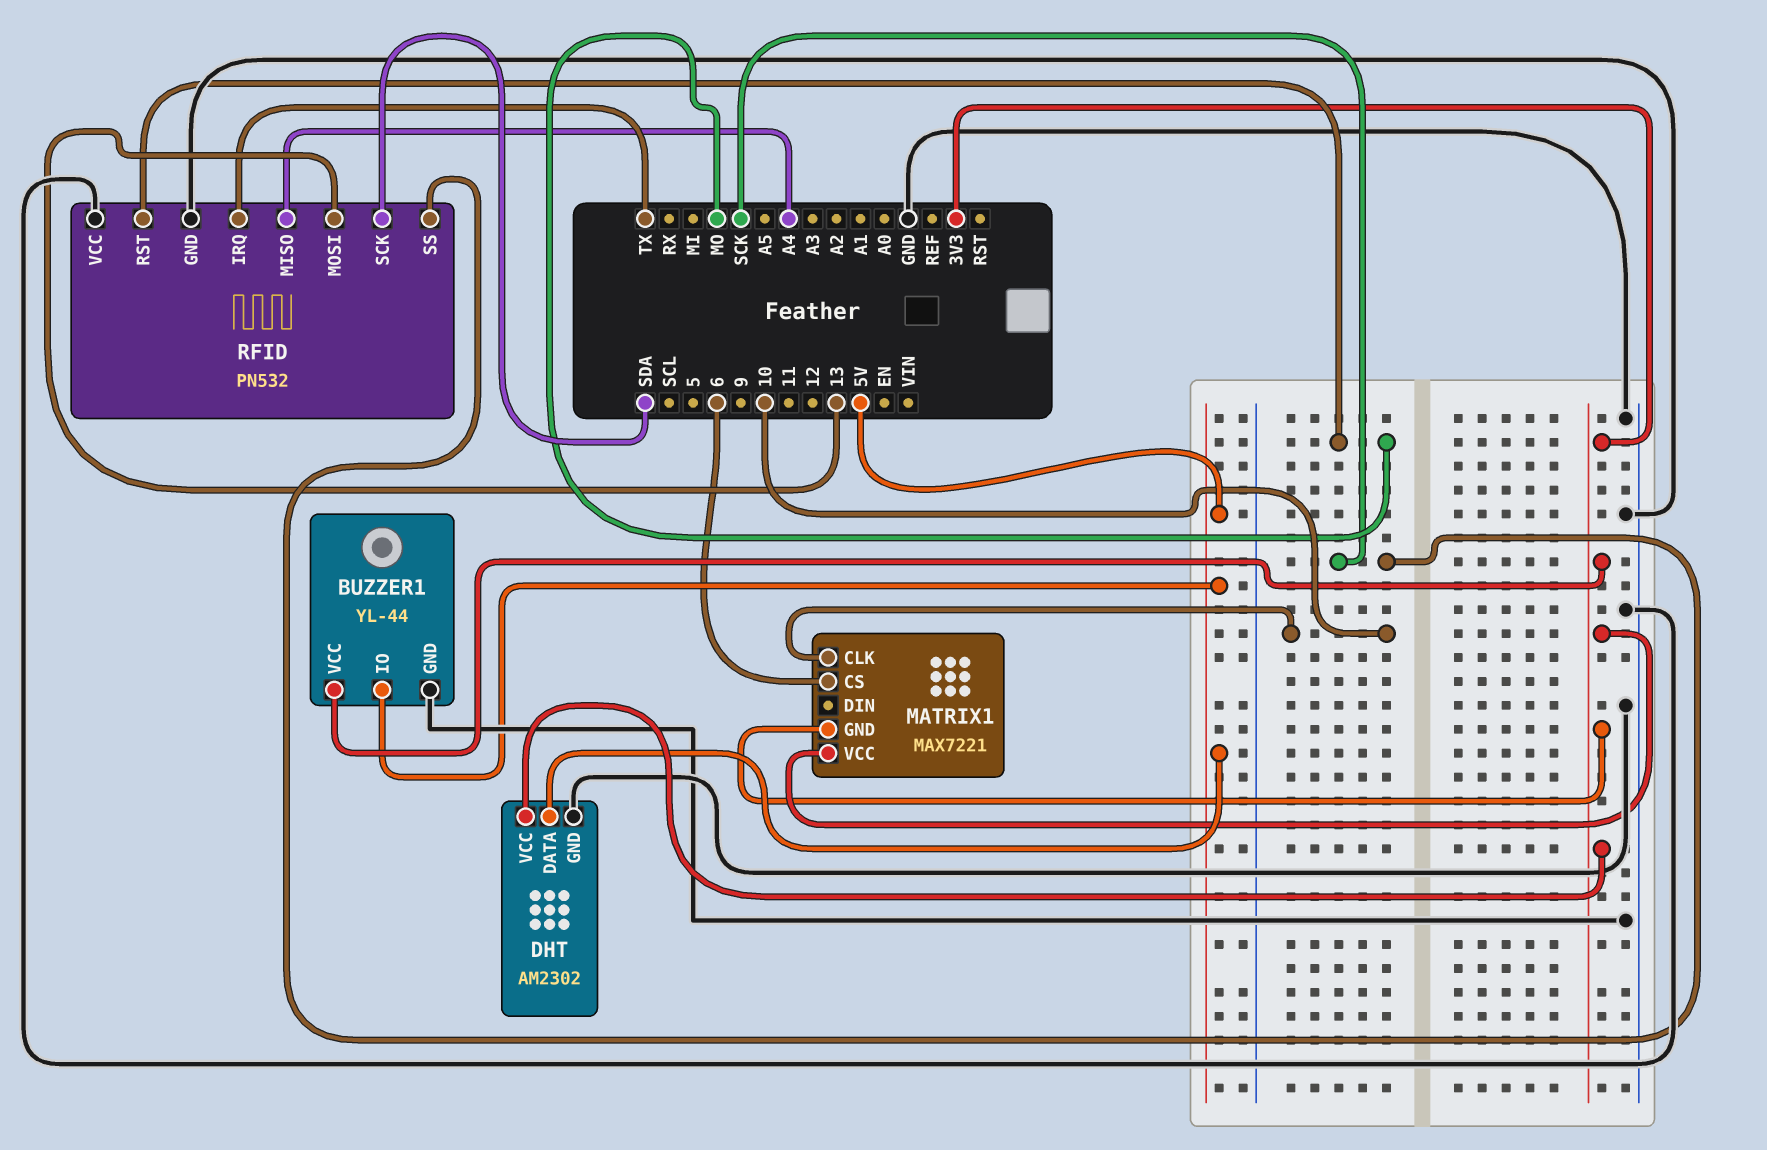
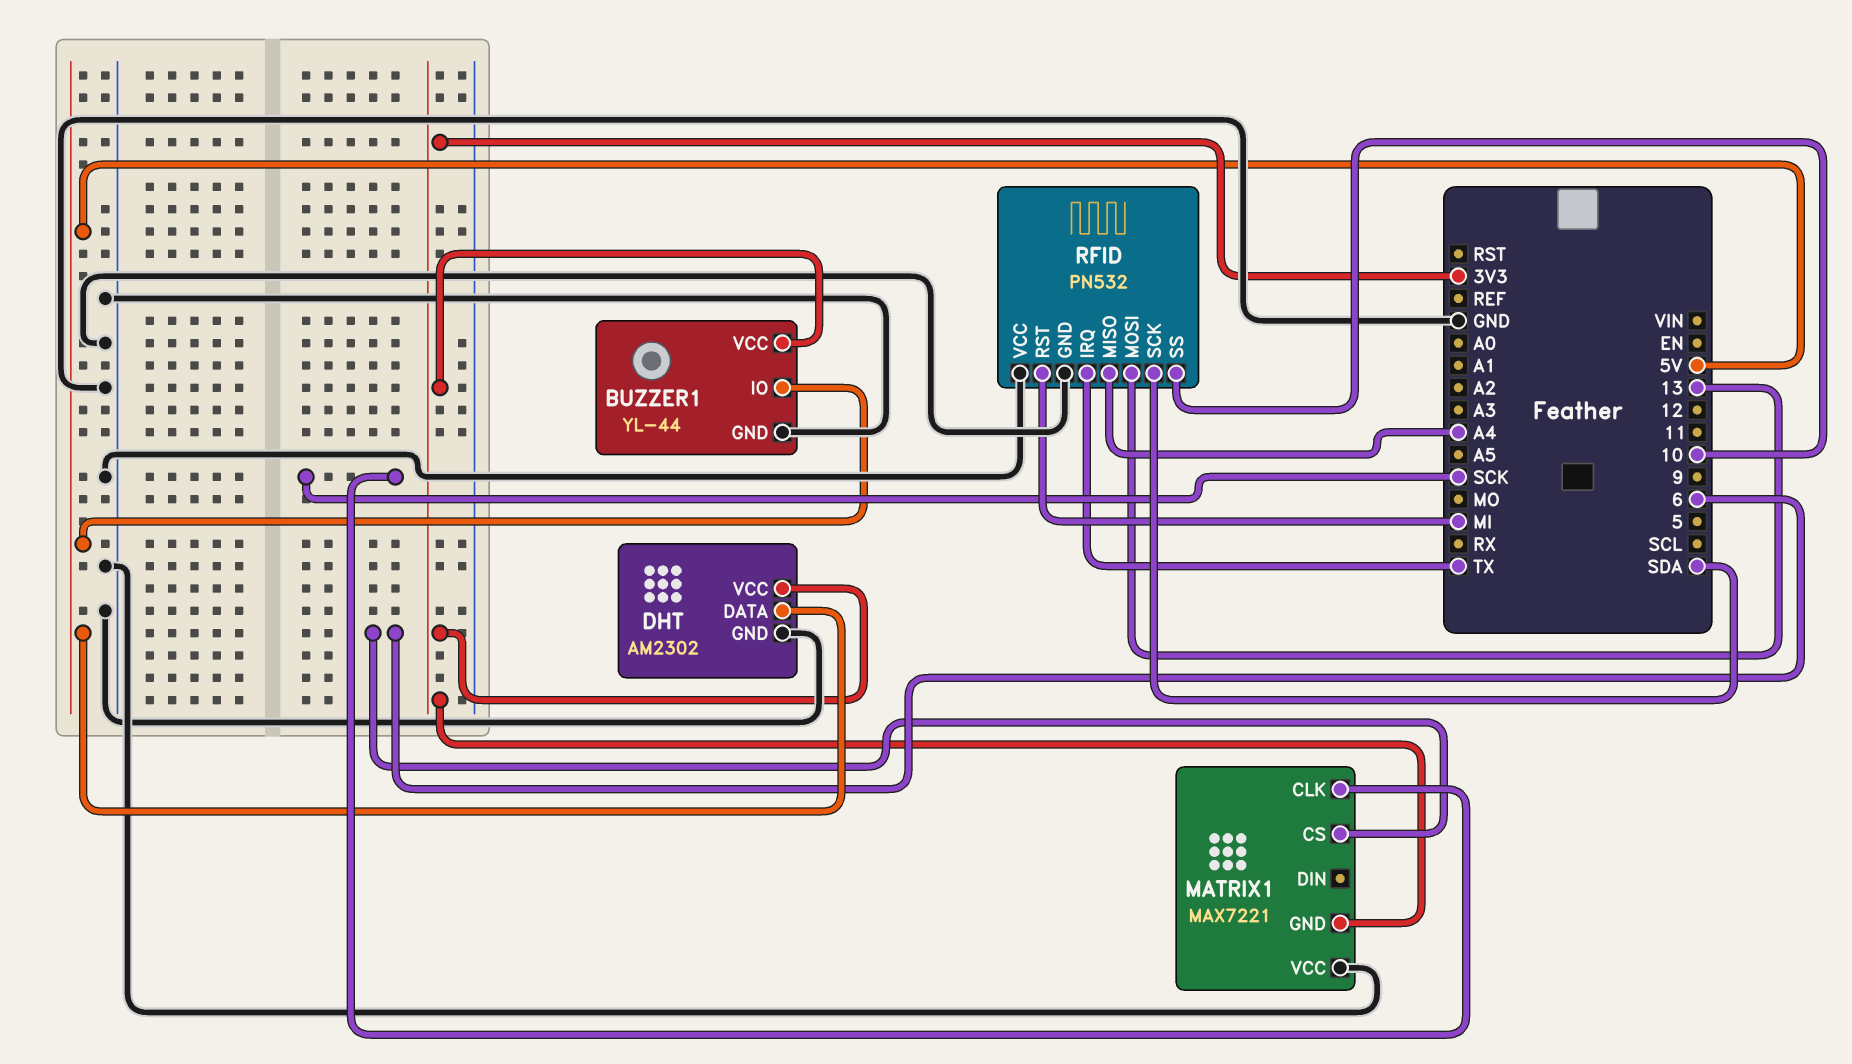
MATRIX1 pin CLK: 10 -> SCK
MATRIX1 pin VCC: 3V3 -> GND
RFID pin RST: MO -> MI
RFID pin SS: SCK -> 10

